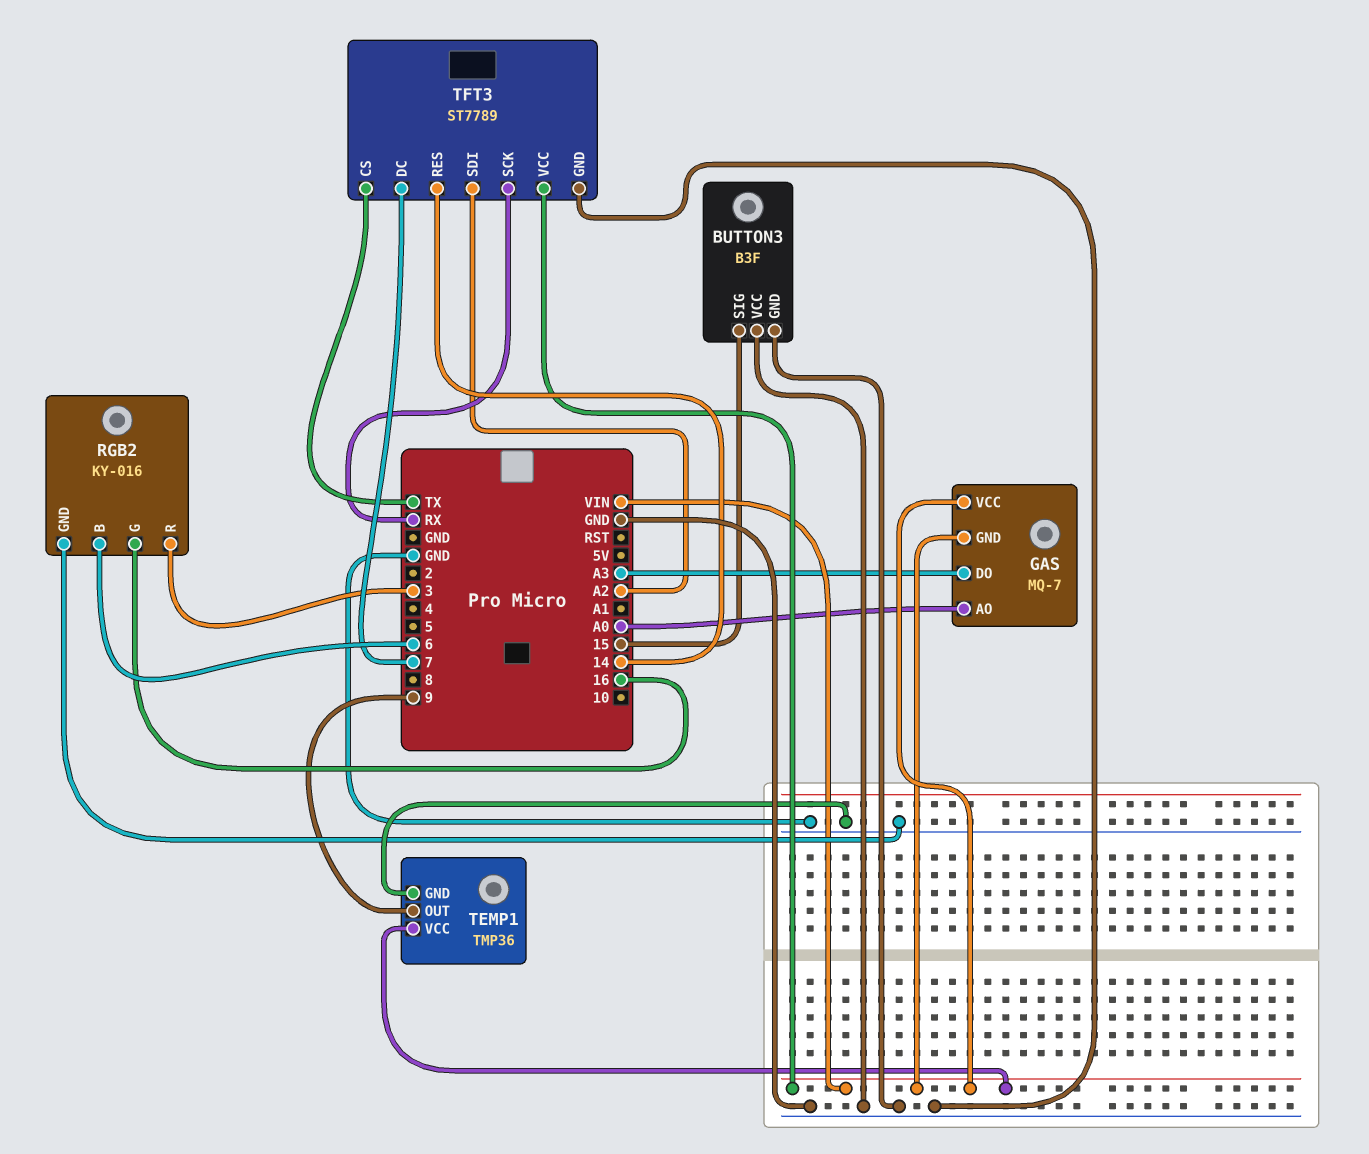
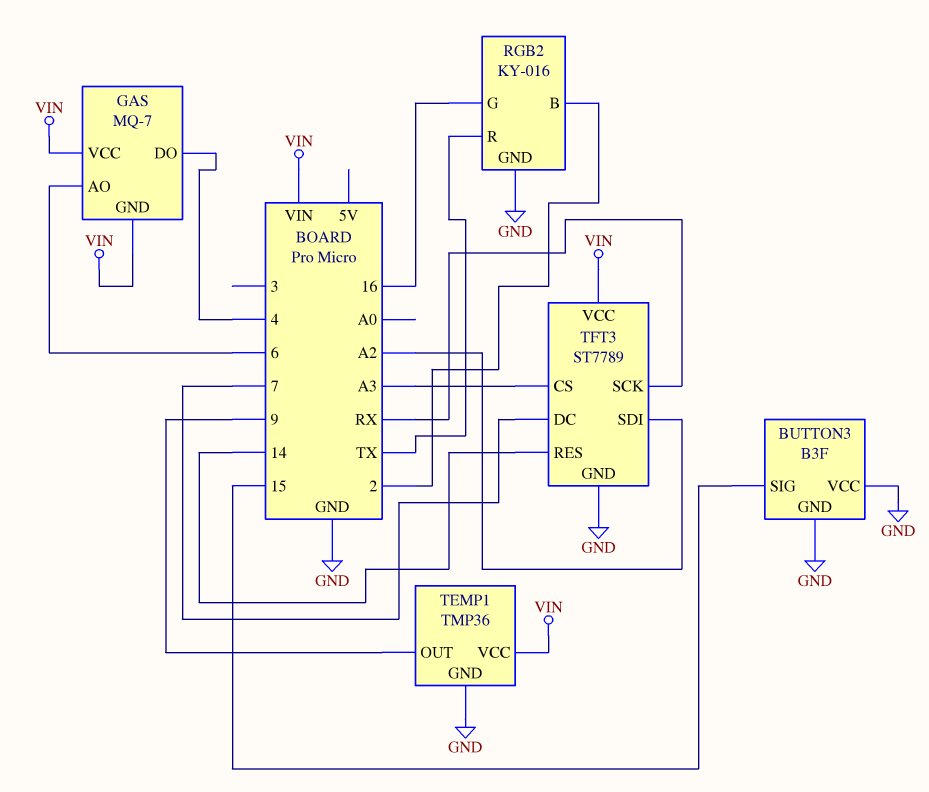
GAS pin AO: A0 -> 6
GAS pin DO: A3 -> 4
RGB2 pin B: 6 -> 2
RGB2 pin R: 3 -> TX
TFT3 pin CS: TX -> A3

